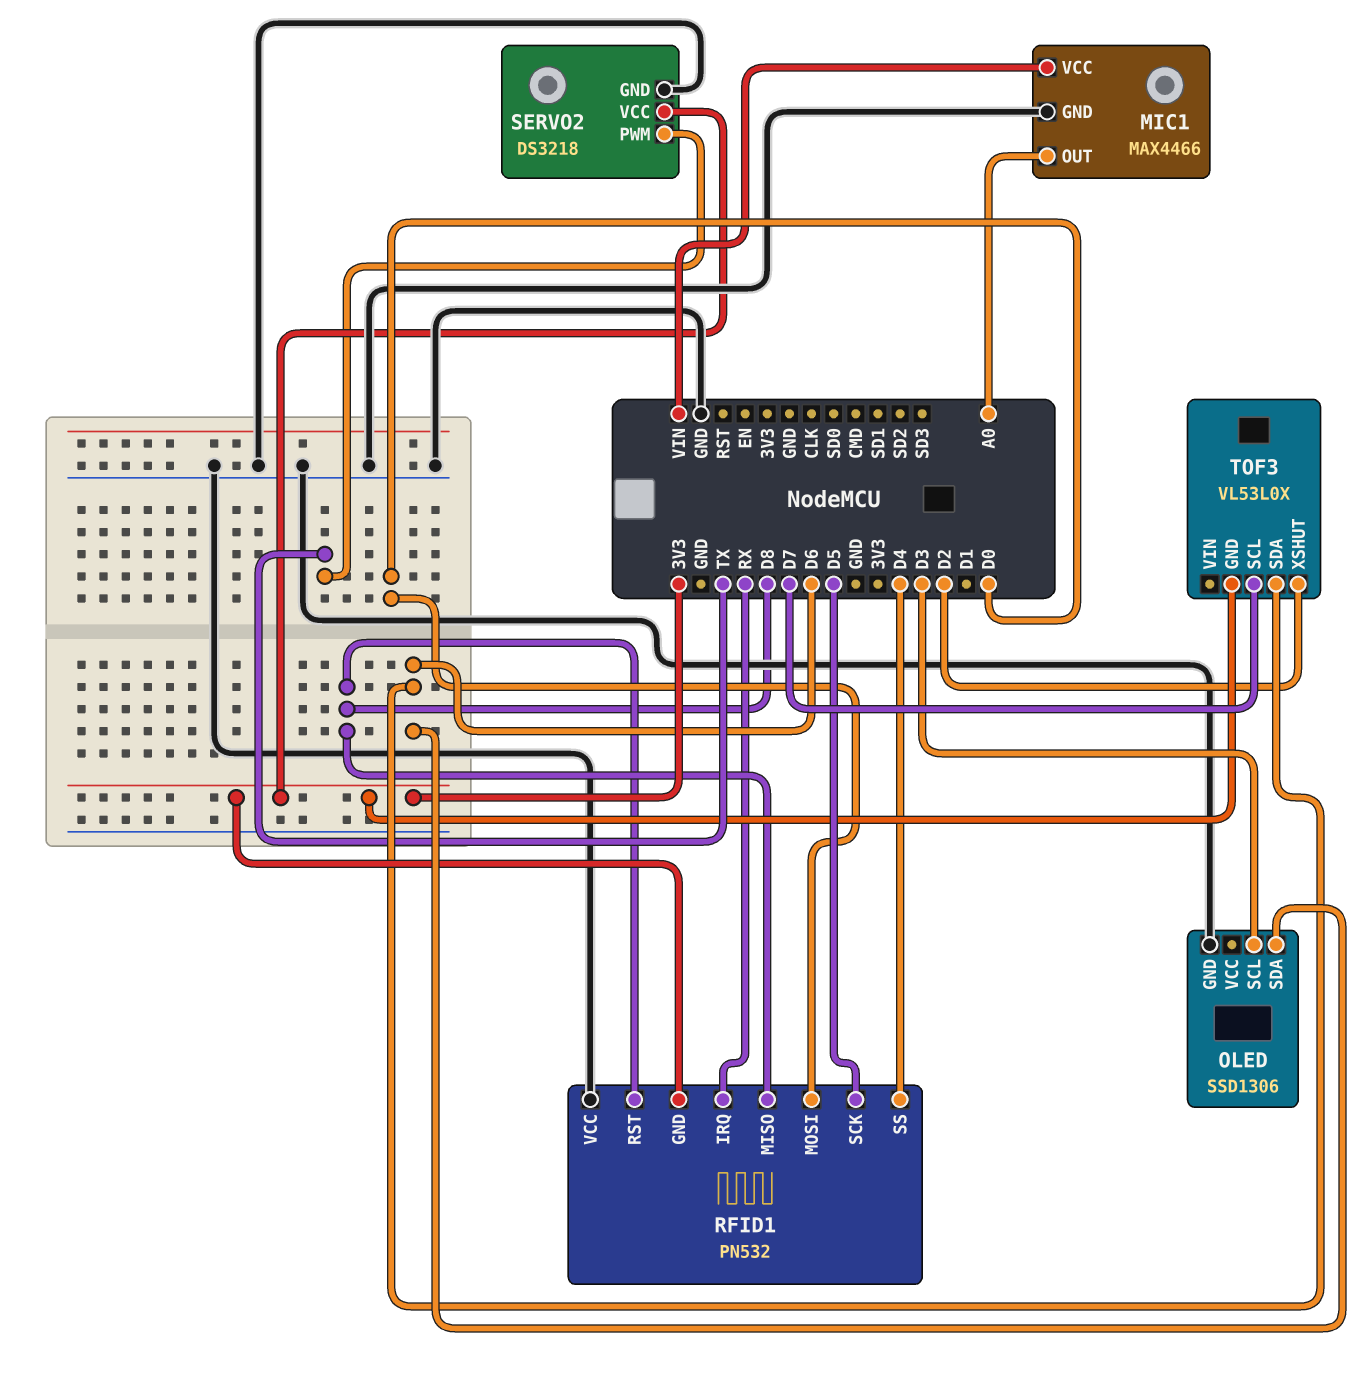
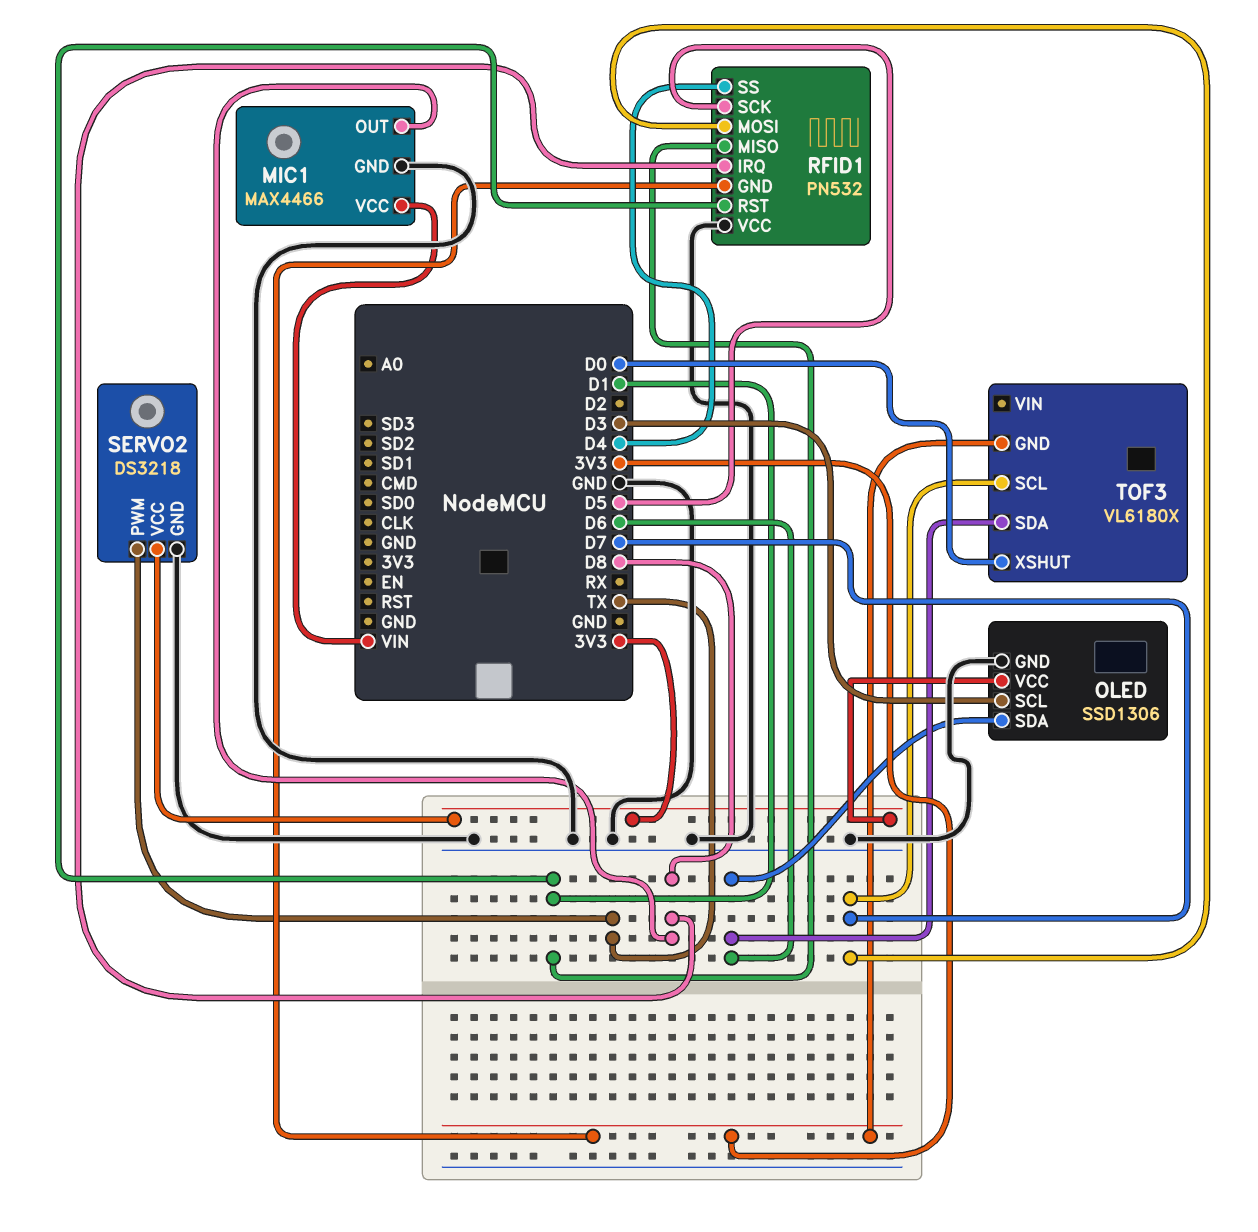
MIC1 pin OUT: A0 -> D8
OLED pin VCC: none -> 3V3
RFID1 pin IRQ: RX -> D8
RFID1 pin MISO: D8 -> D1
RFID1 pin MOSI: D0 -> D7
RFID1 pin RST: D8 -> D1
TOF3: VL53L0X -> VL6180X
TOF3 pin XSHUT: D2 -> D0

